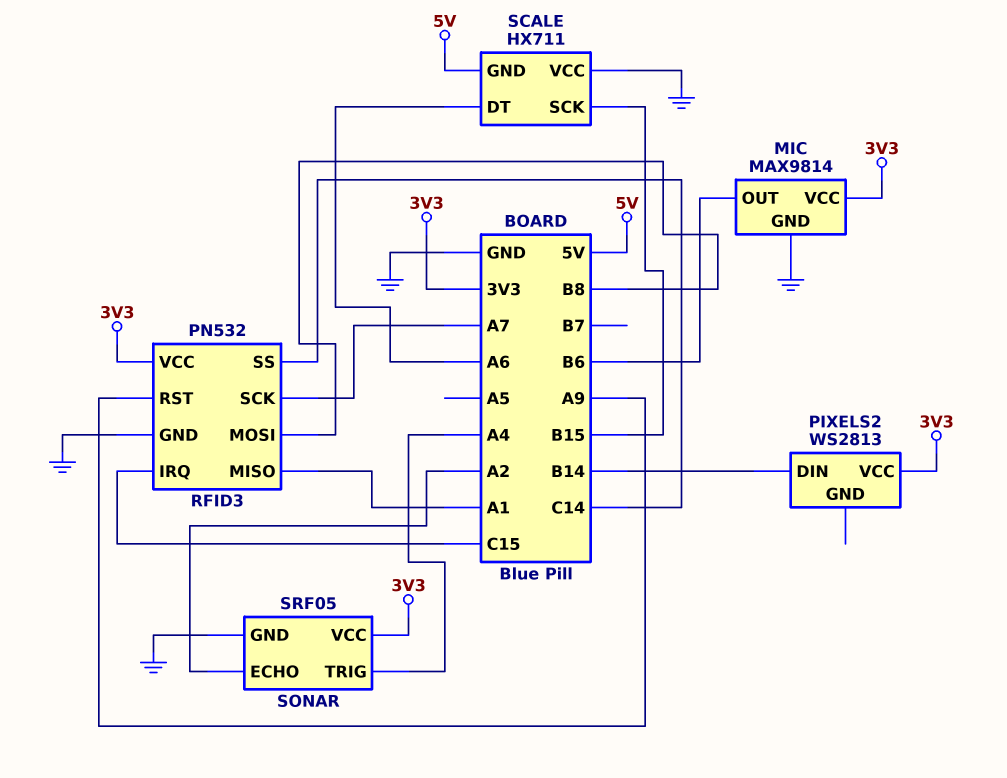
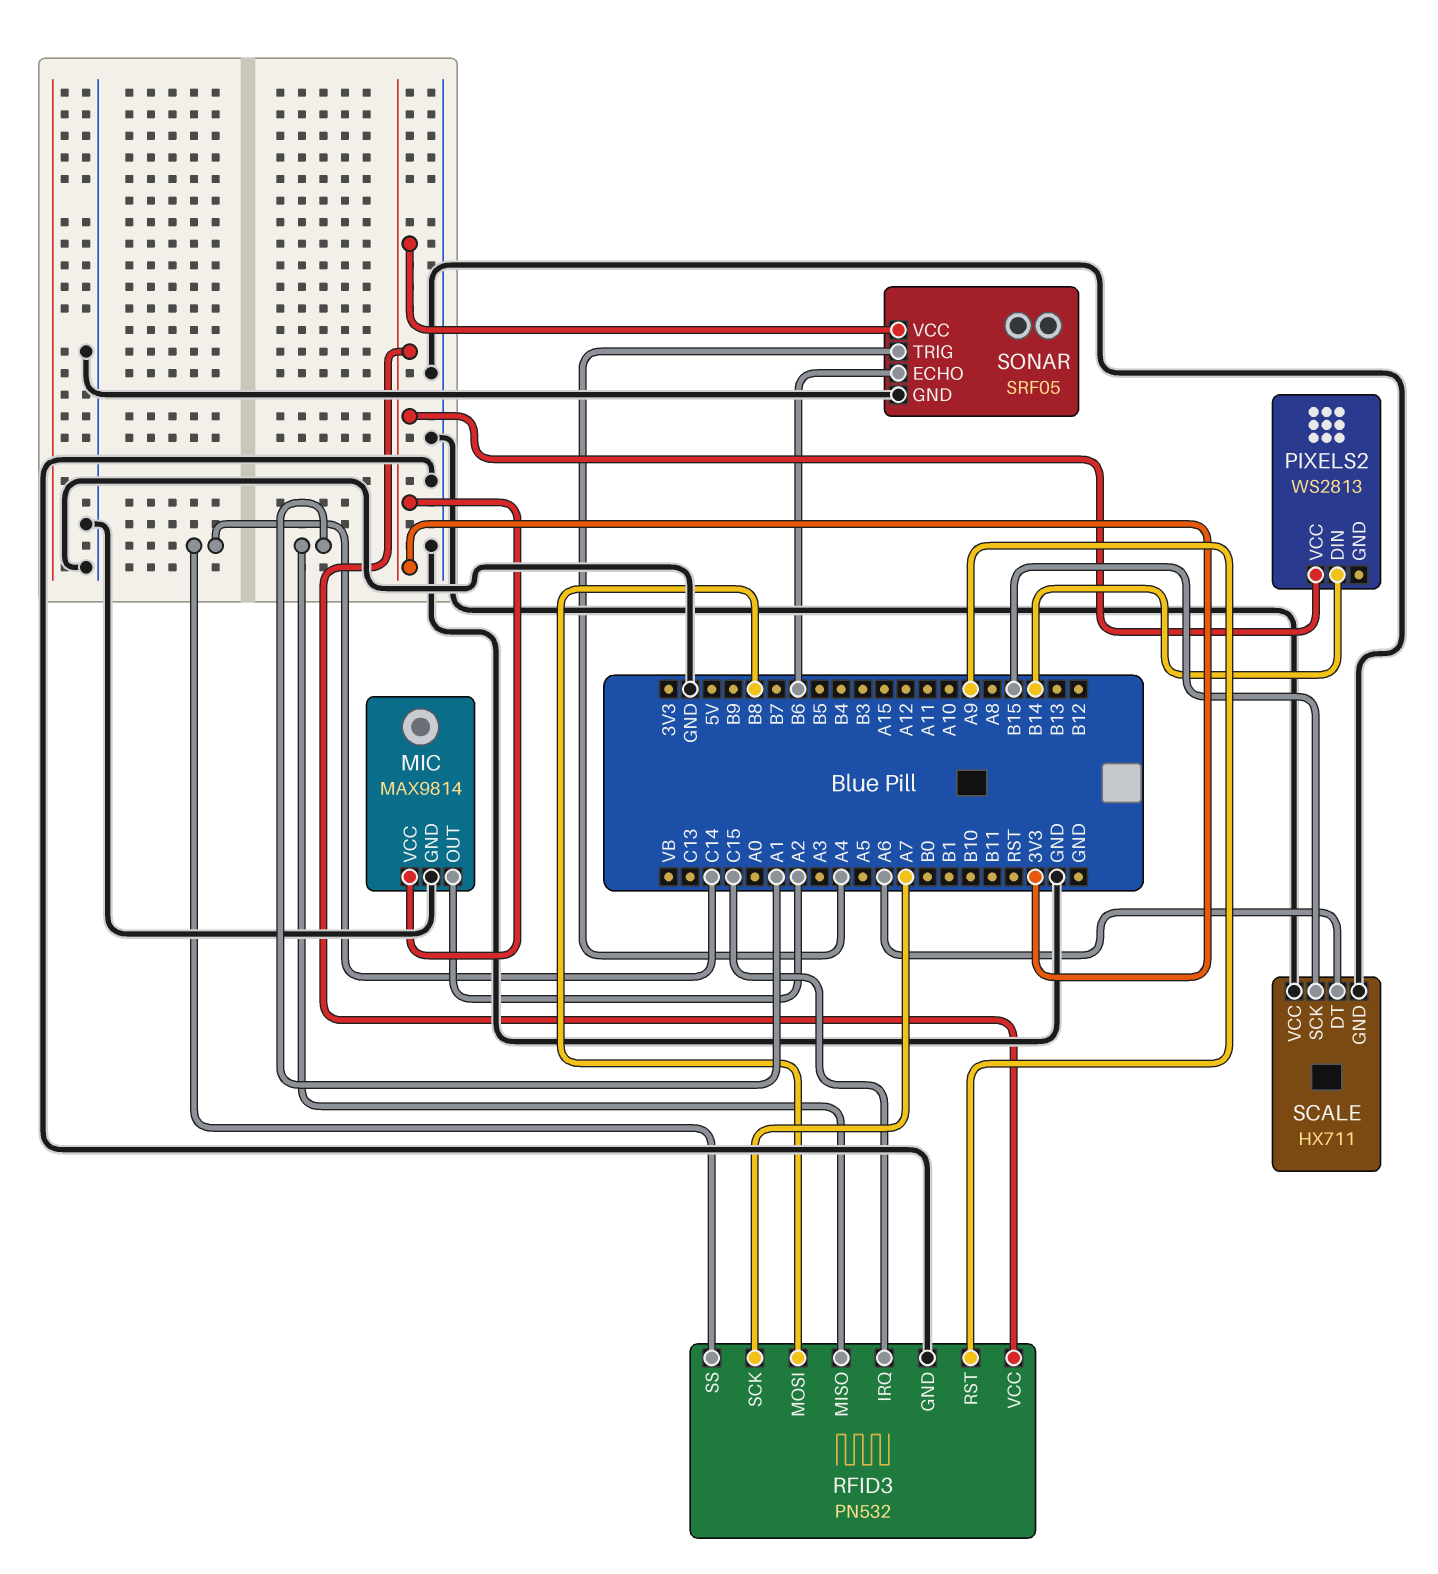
MIC pin OUT: B6 -> A2
SCALE pin GND: 5V -> GND
SONAR pin ECHO: A2 -> B6

